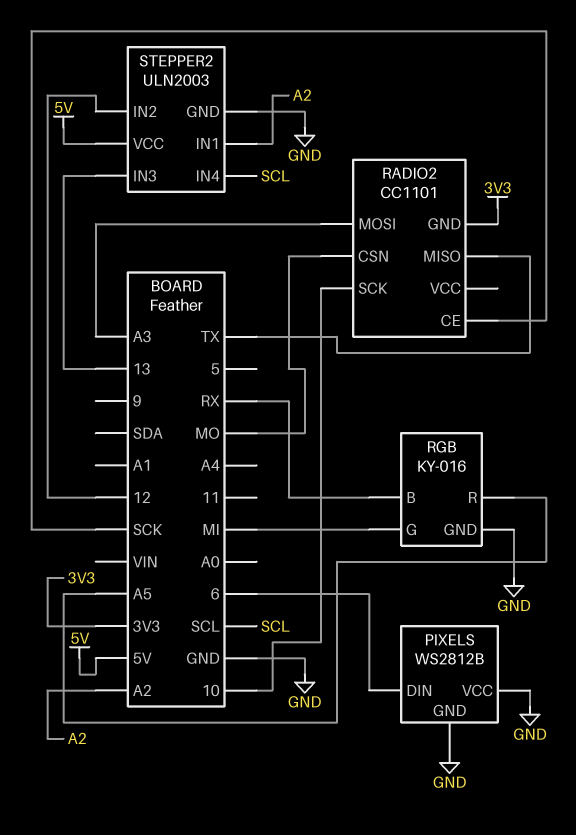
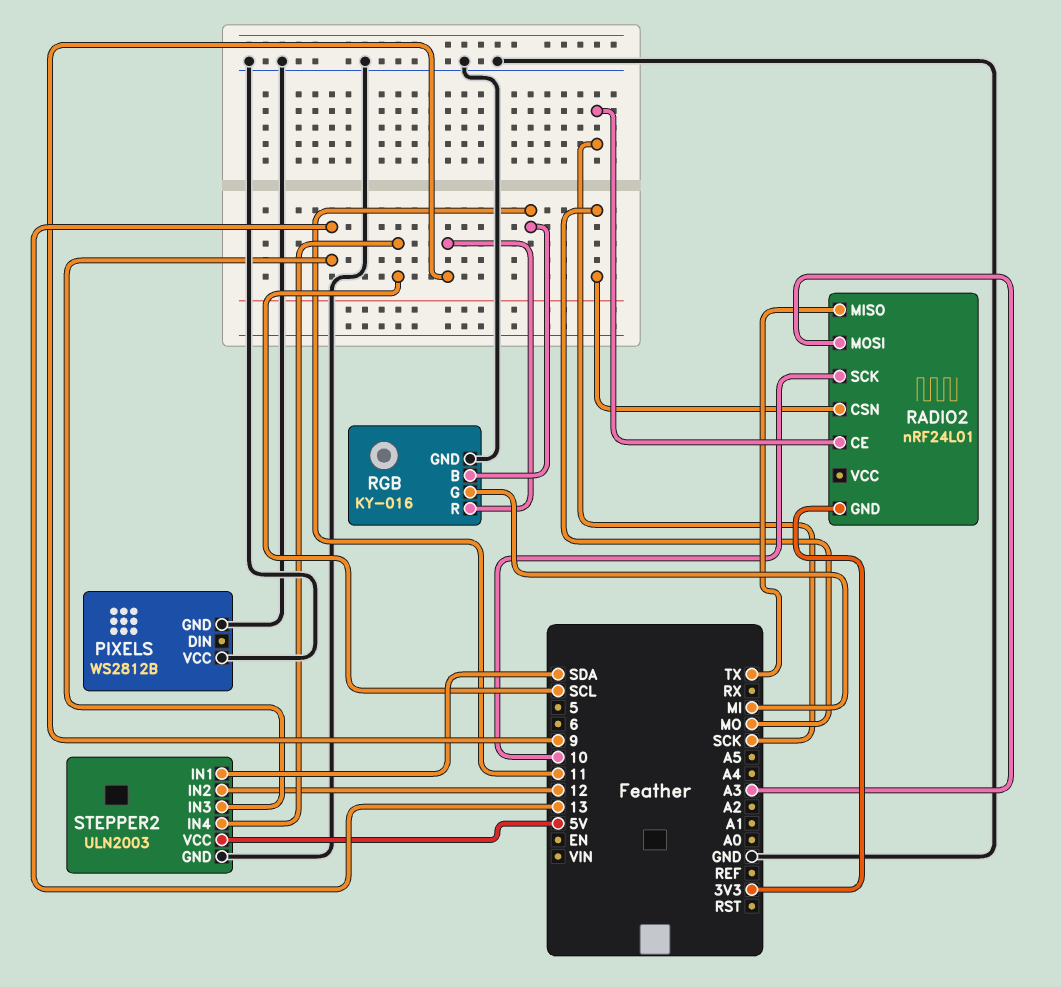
PIXELS pin DIN: 6 -> none
RADIO2: CC1101 -> nRF24L01
RGB pin B: RX -> 11
RGB pin R: A5 -> 9
STEPPER2 pin IN1: A2 -> SDA

